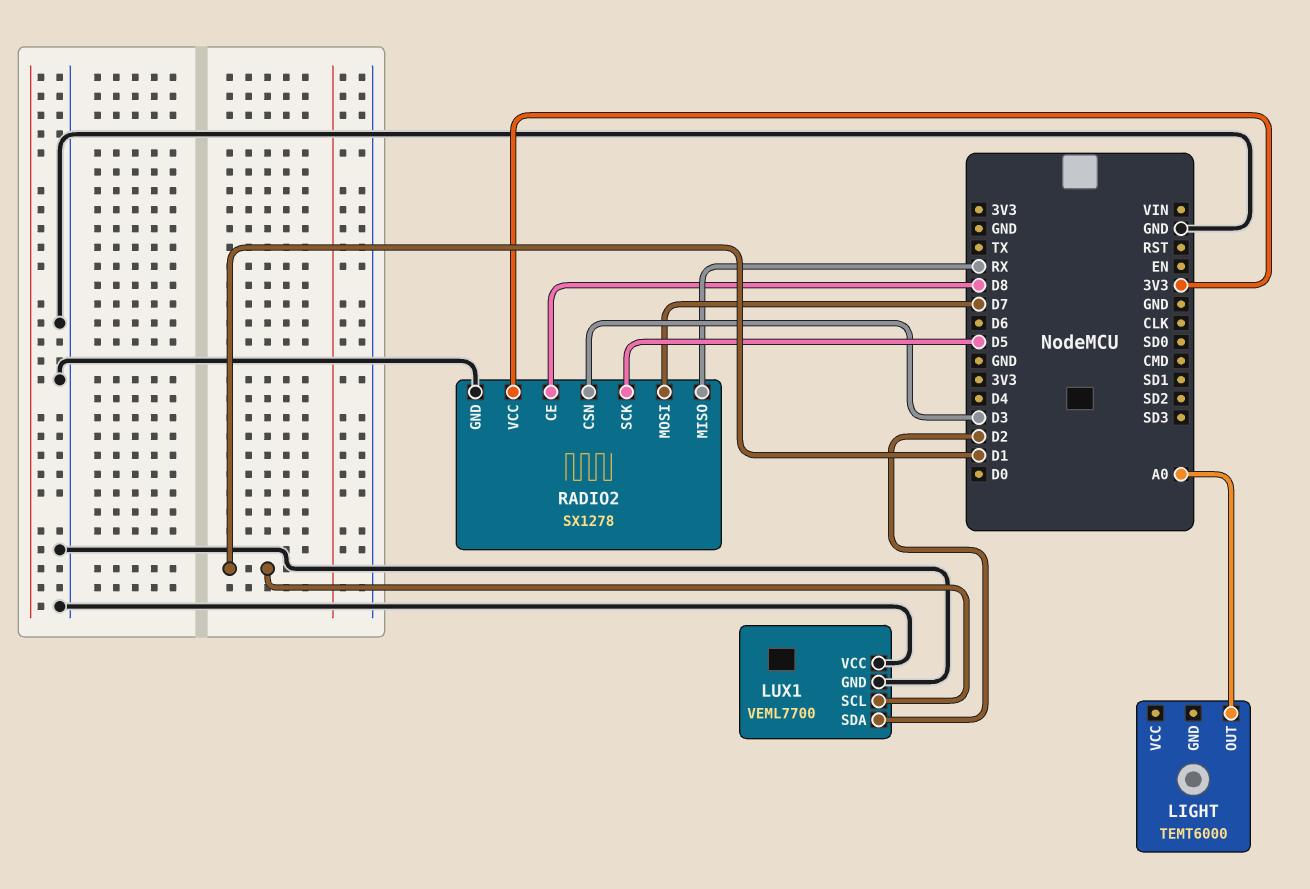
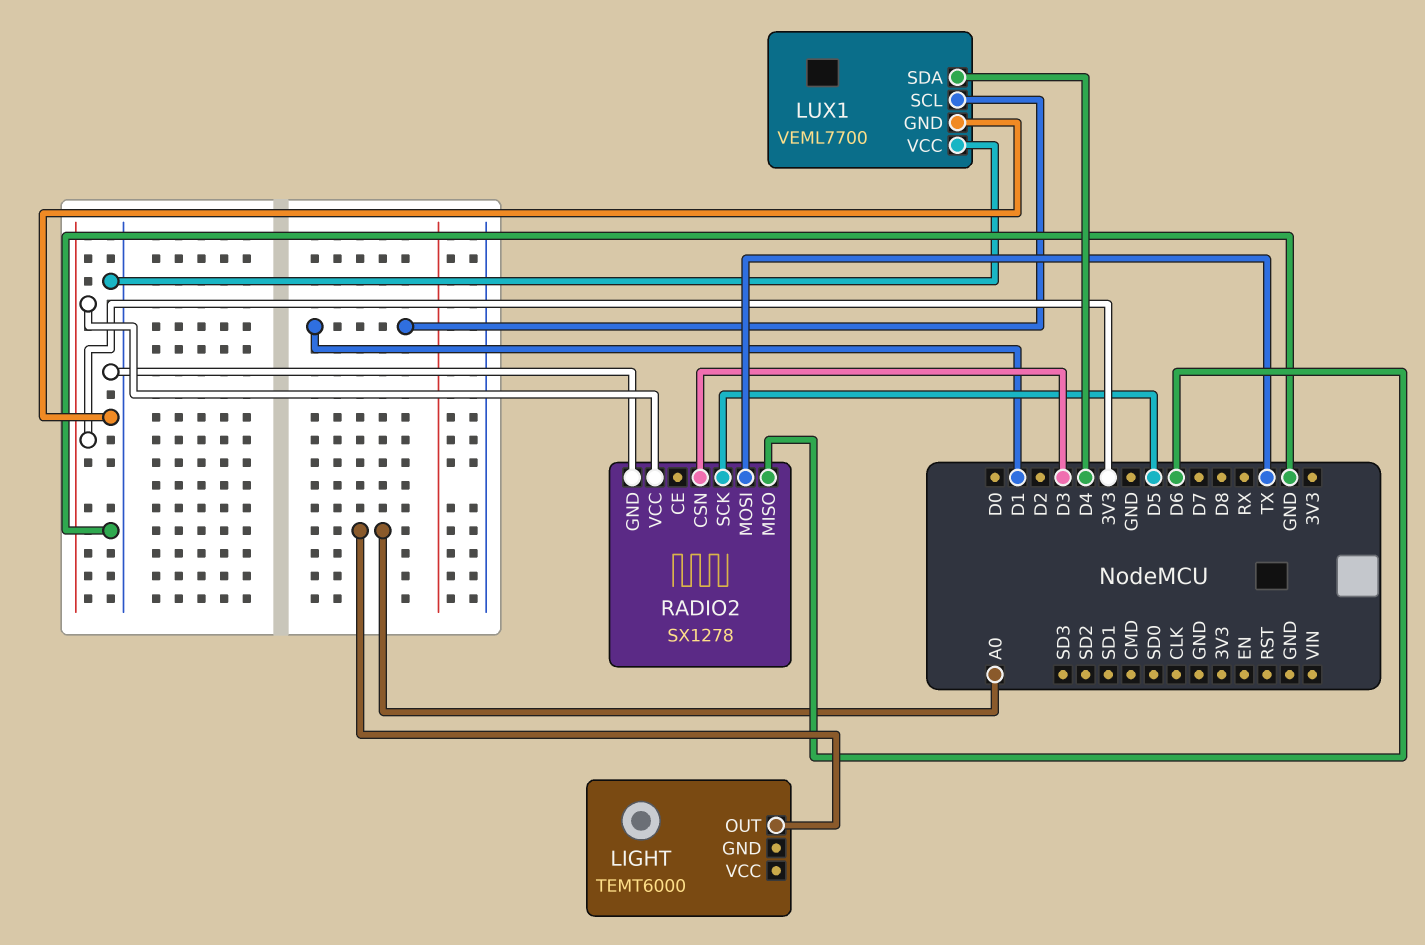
LUX1 pin SDA: D2 -> D4
RADIO2 pin CE: D8 -> none
RADIO2 pin MISO: RX -> D6
RADIO2 pin MOSI: D7 -> TX

